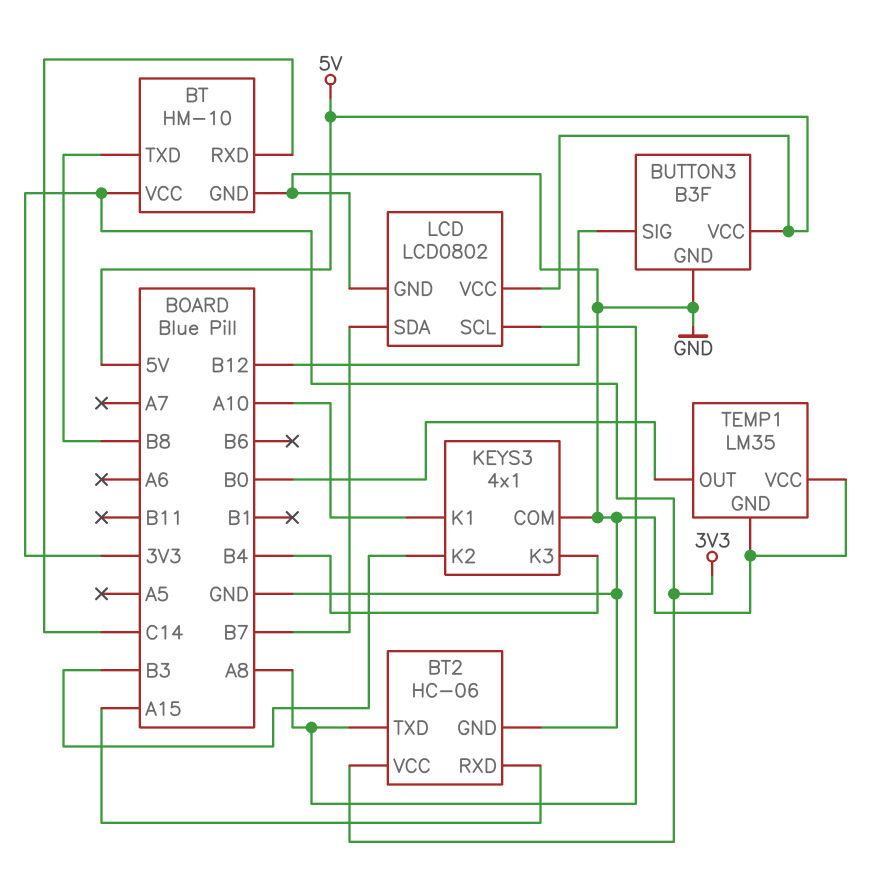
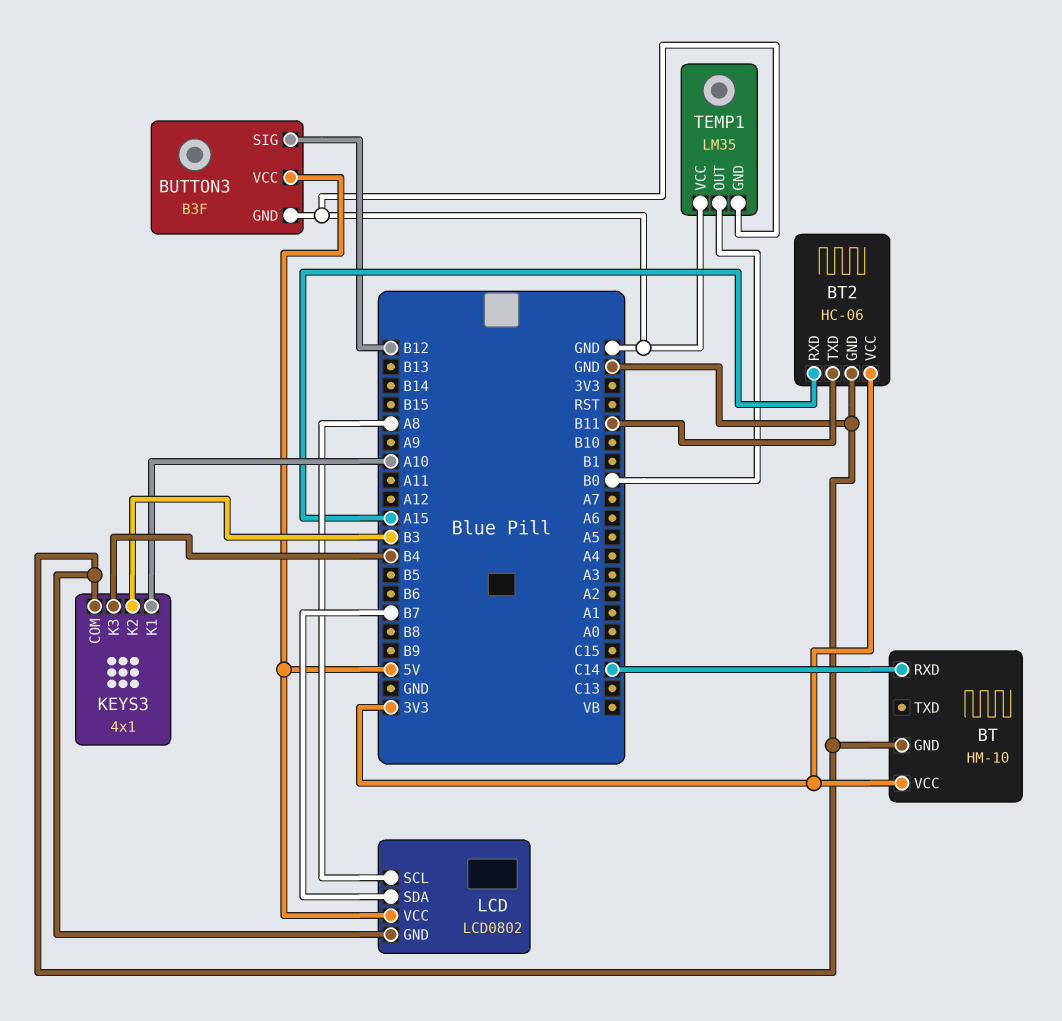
BT pin TXD: B8 -> none
BT2 pin TXD: A8 -> B11

